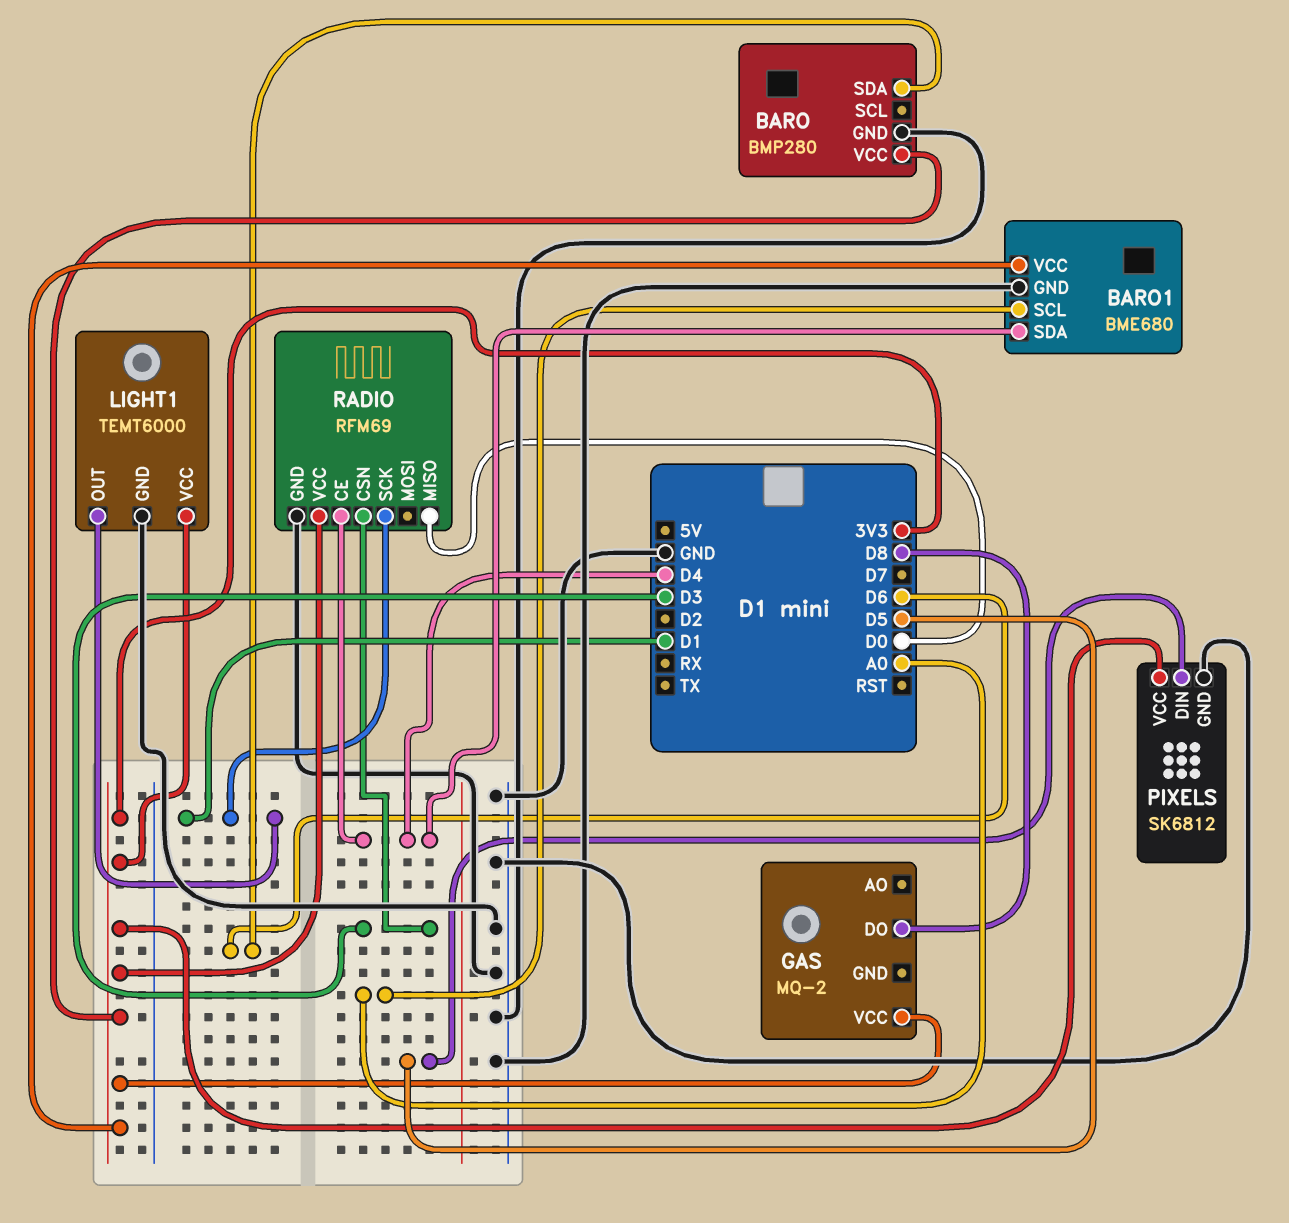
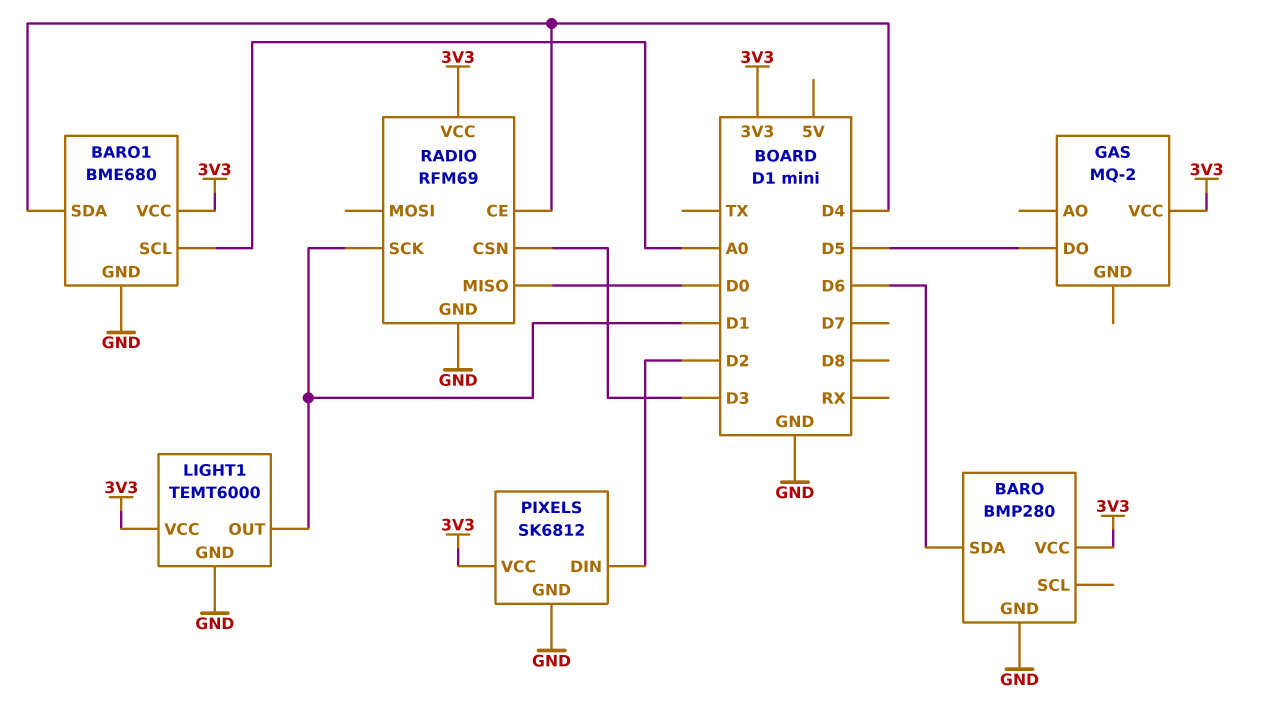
GAS pin DO: D8 -> D5
PIXELS pin DIN: D5 -> D2

